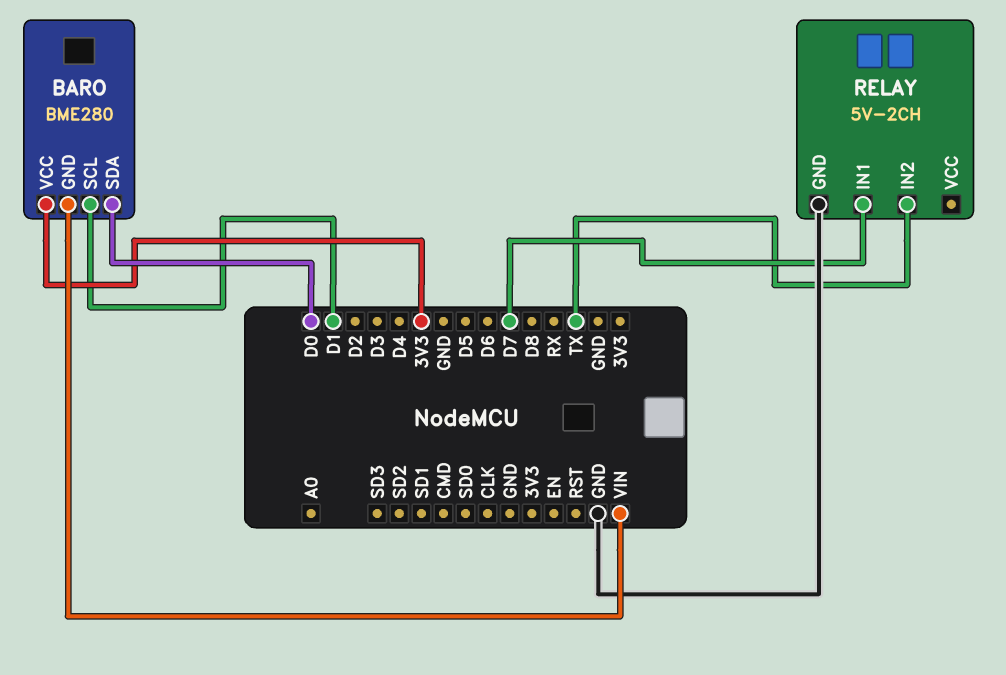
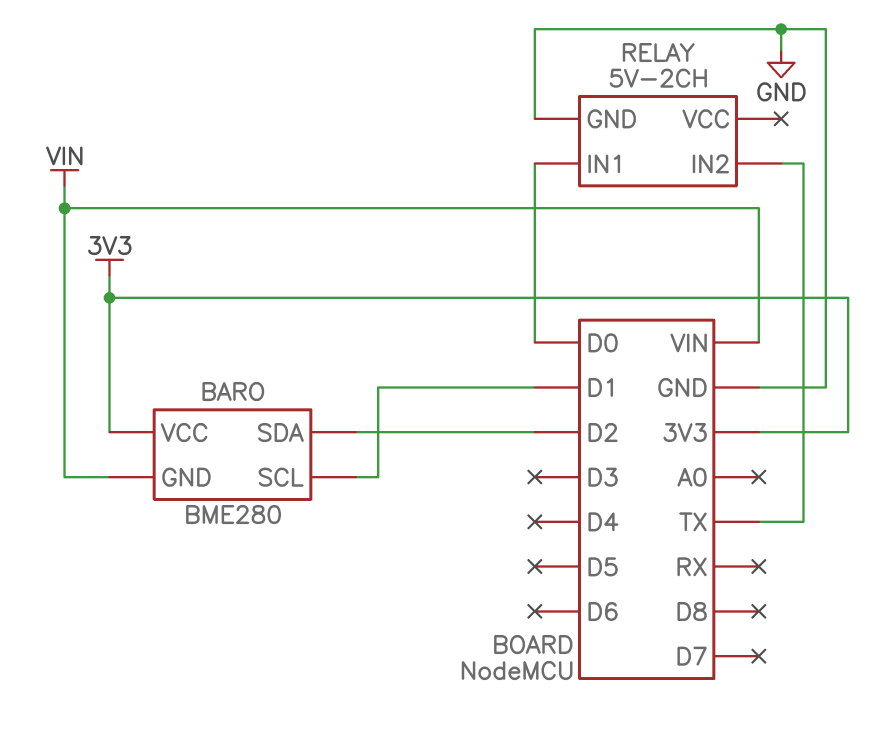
BARO pin SDA: D0 -> D2
RELAY pin IN1: D7 -> D0

